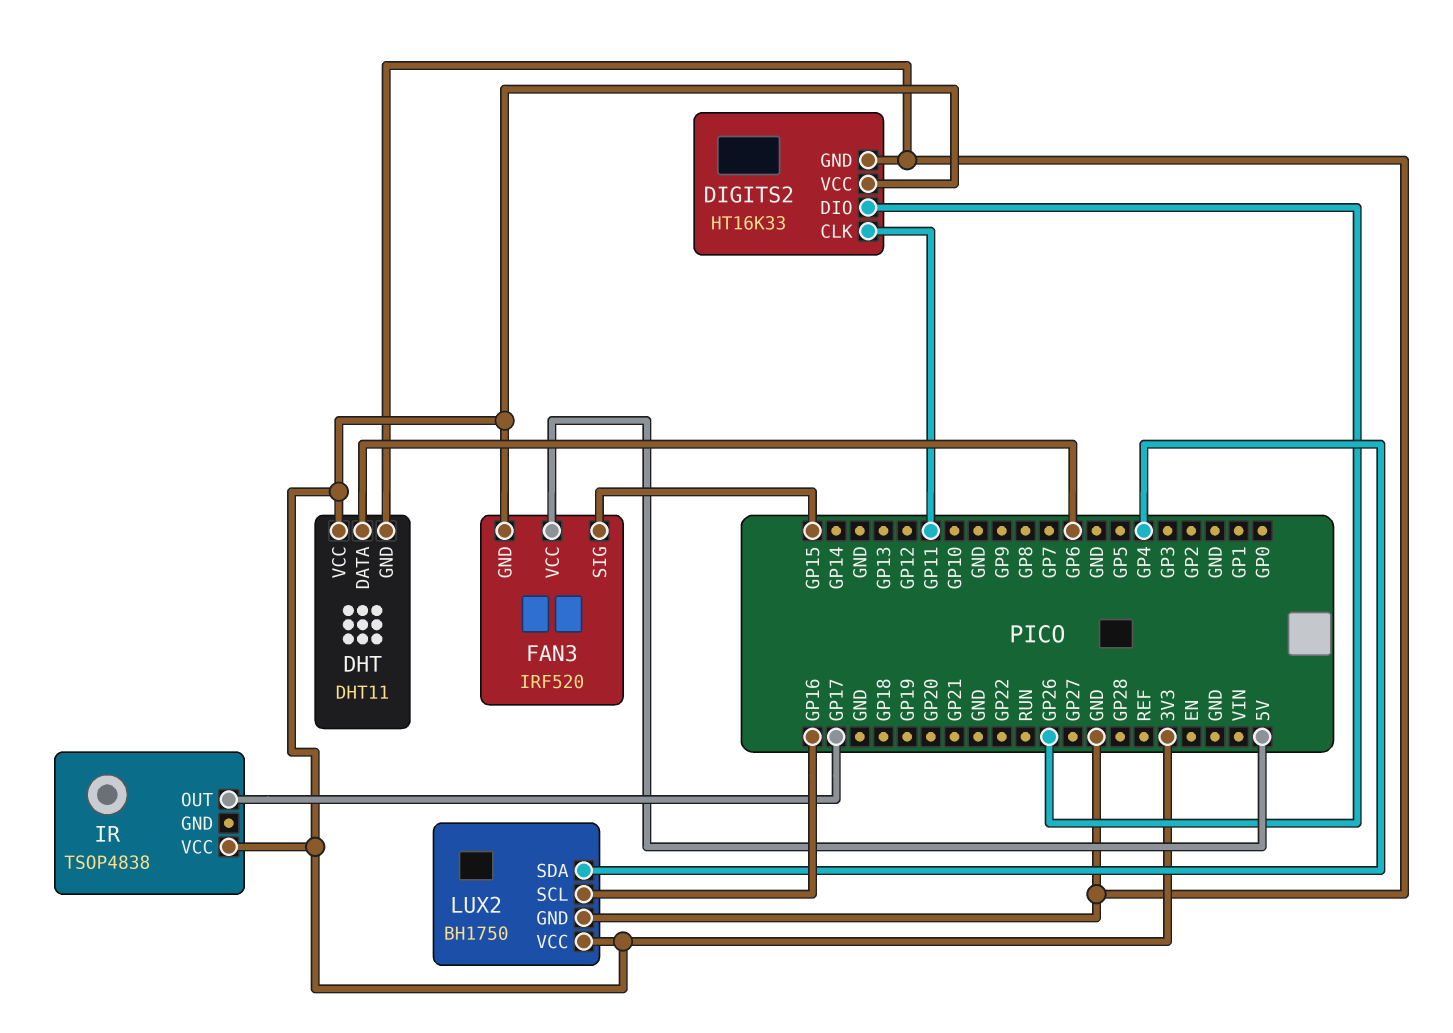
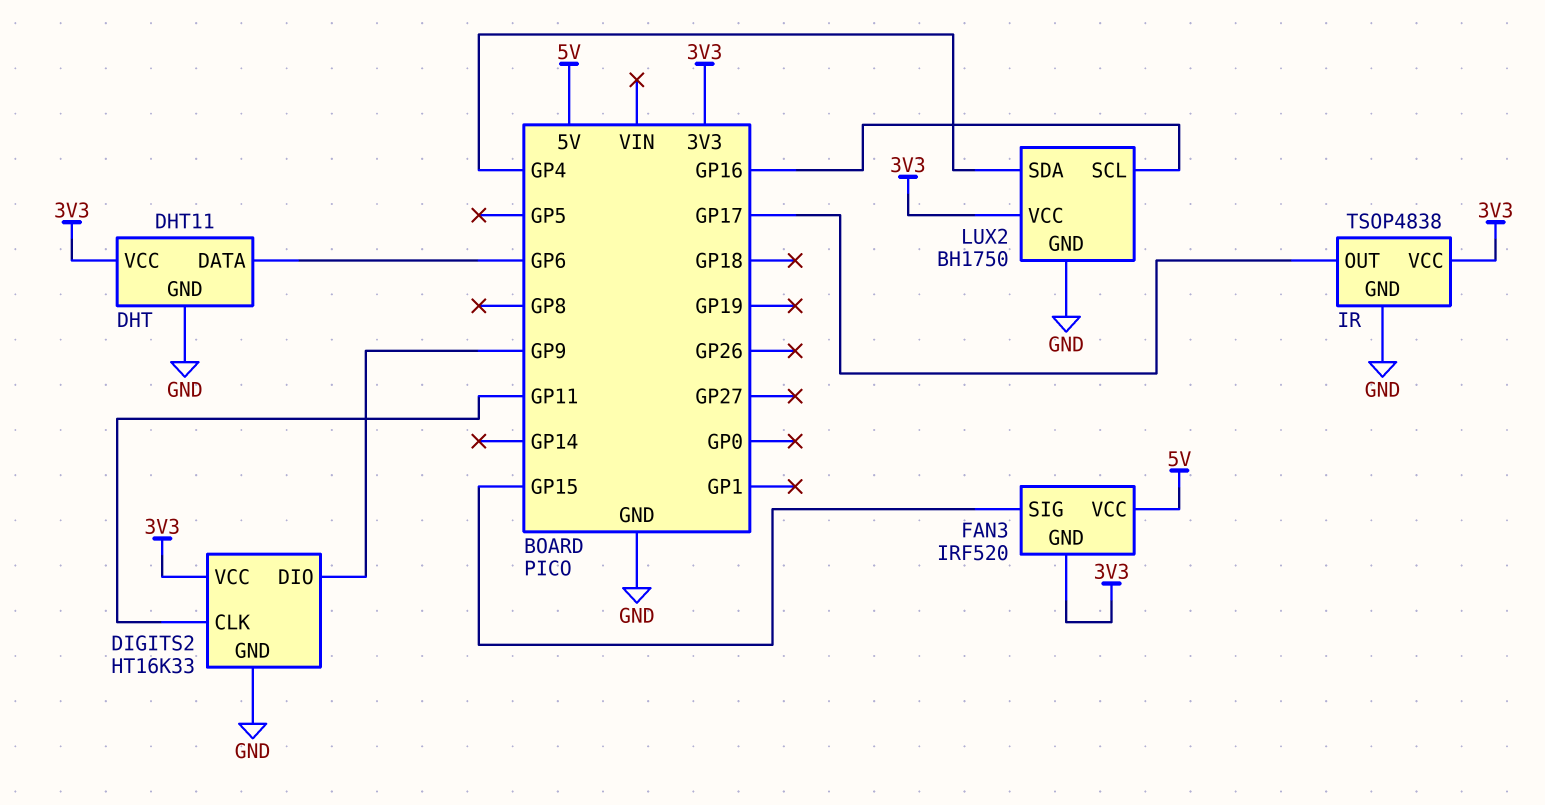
DIGITS2 pin DIO: GP26 -> GP9
IR pin GND: none -> GND

